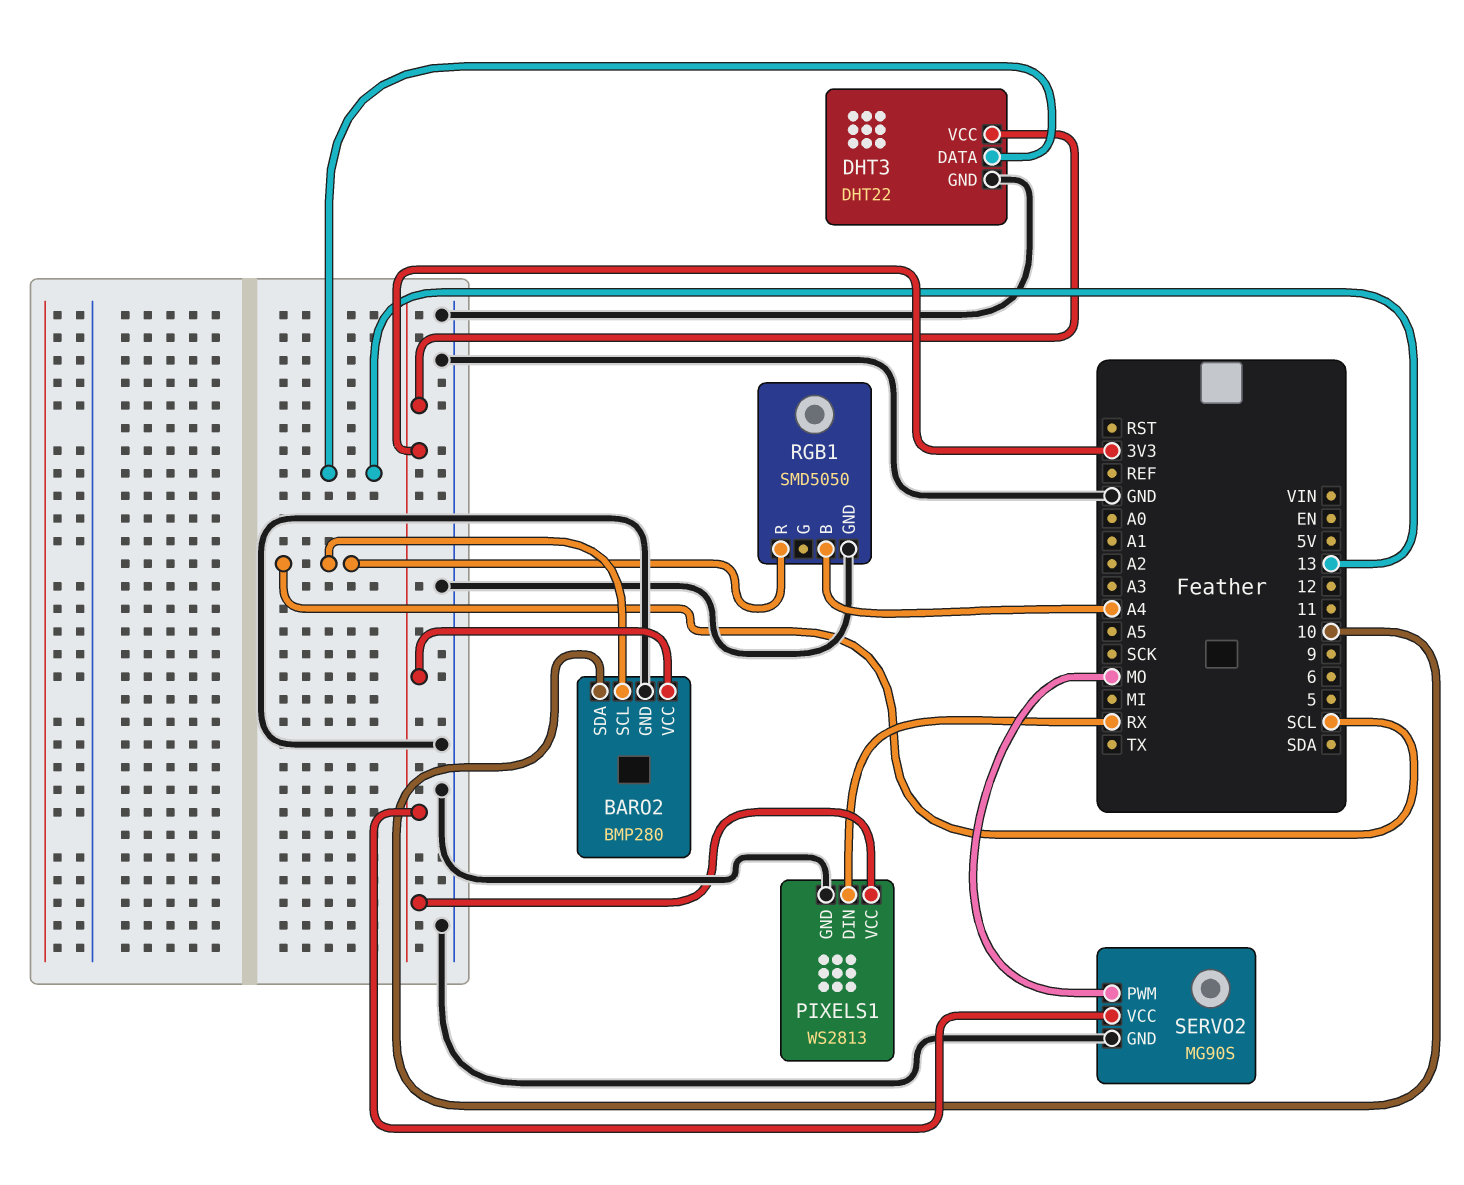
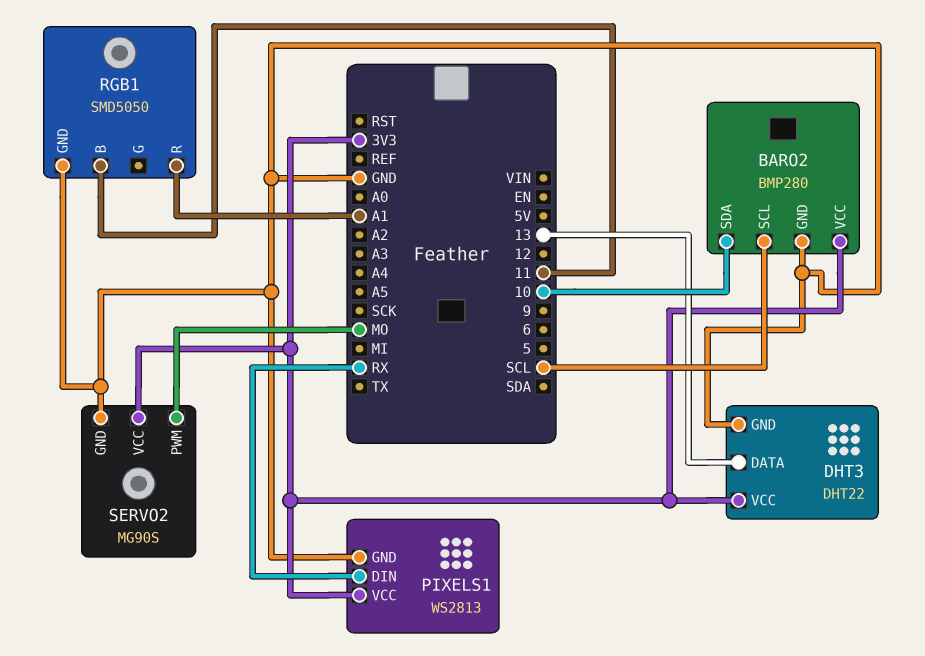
RGB1 pin B: A4 -> 11
RGB1 pin R: SCL -> A1

